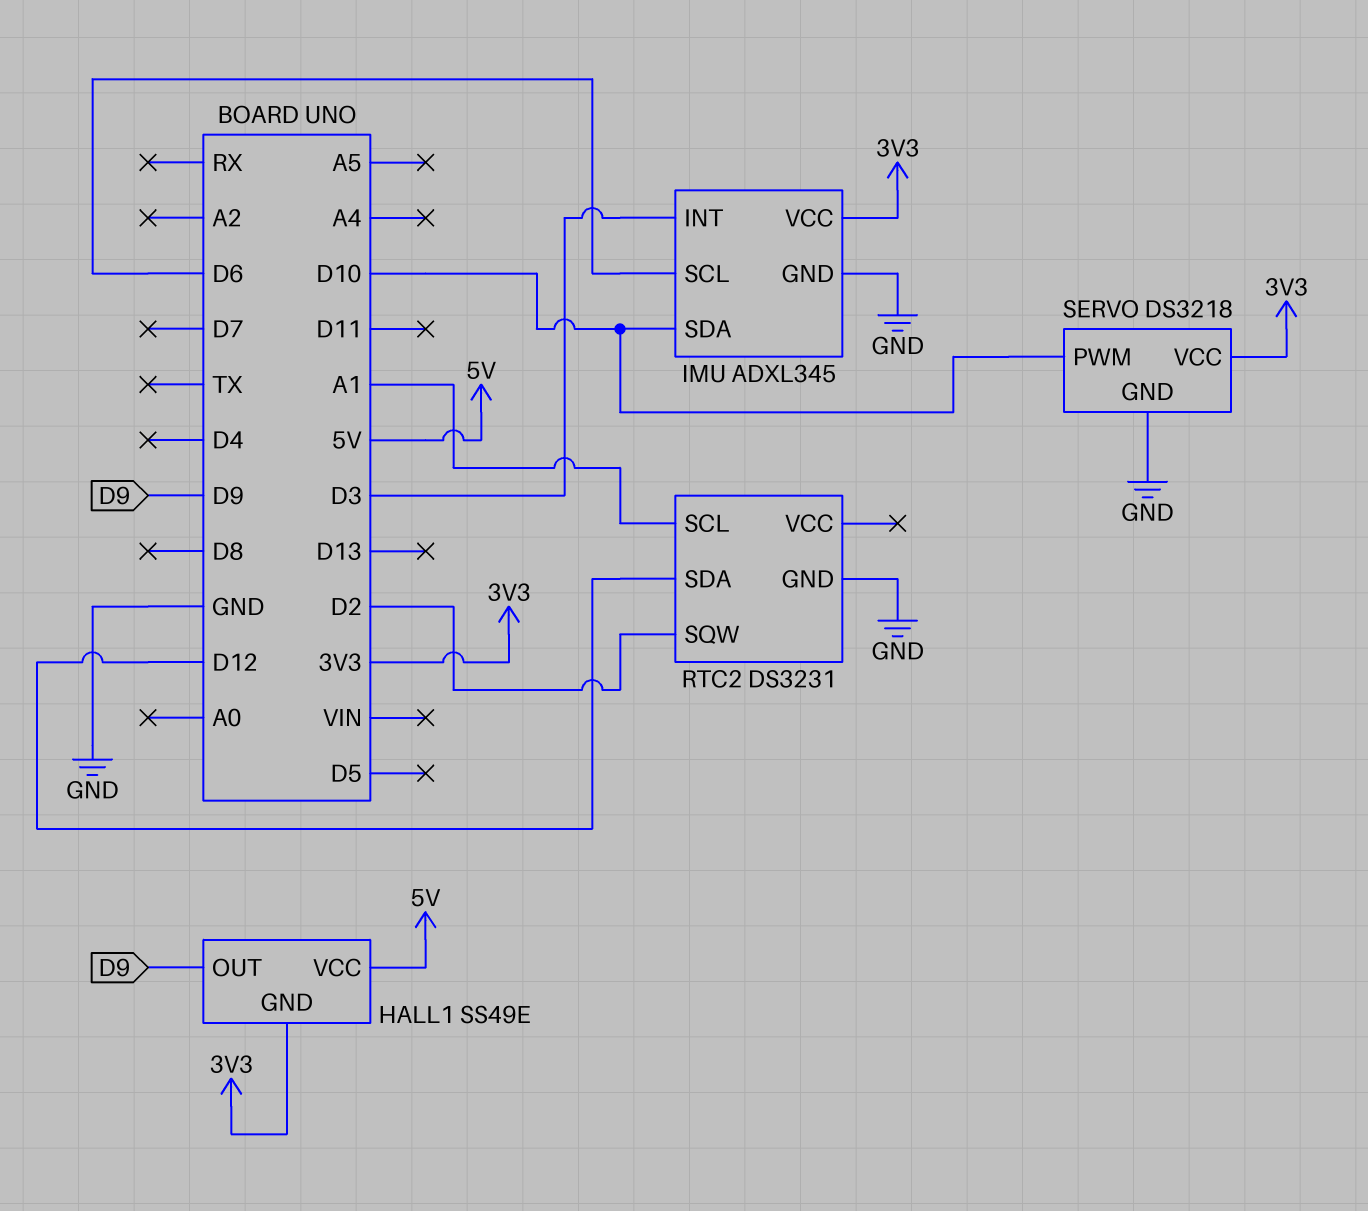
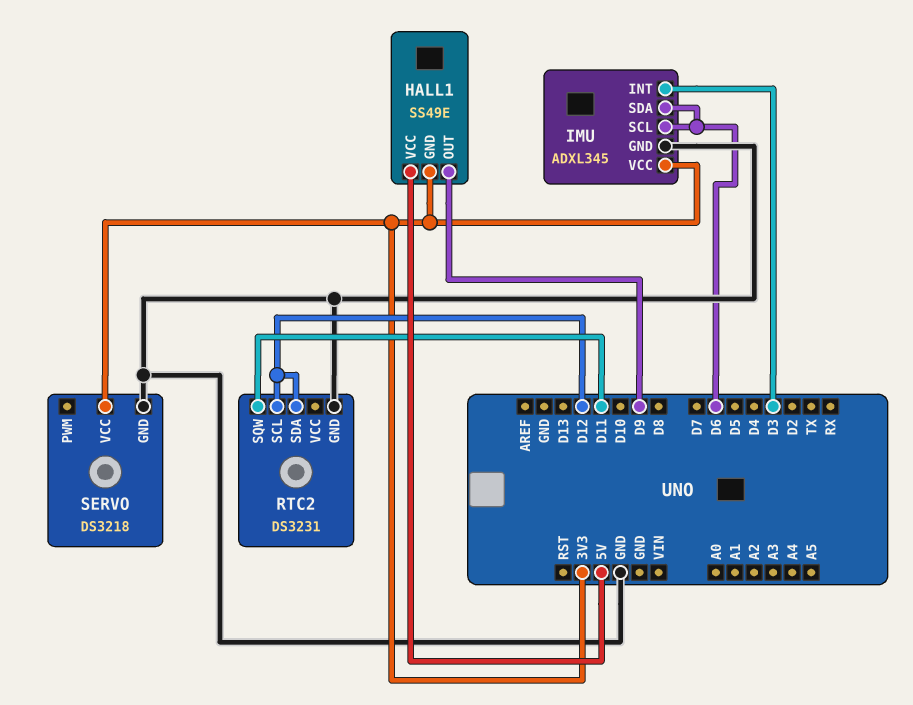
IMU pin SDA: D10 -> D6
RTC2 pin SCL: A1 -> D12
RTC2 pin SQW: D2 -> D11
SERVO pin PWM: D10 -> none

